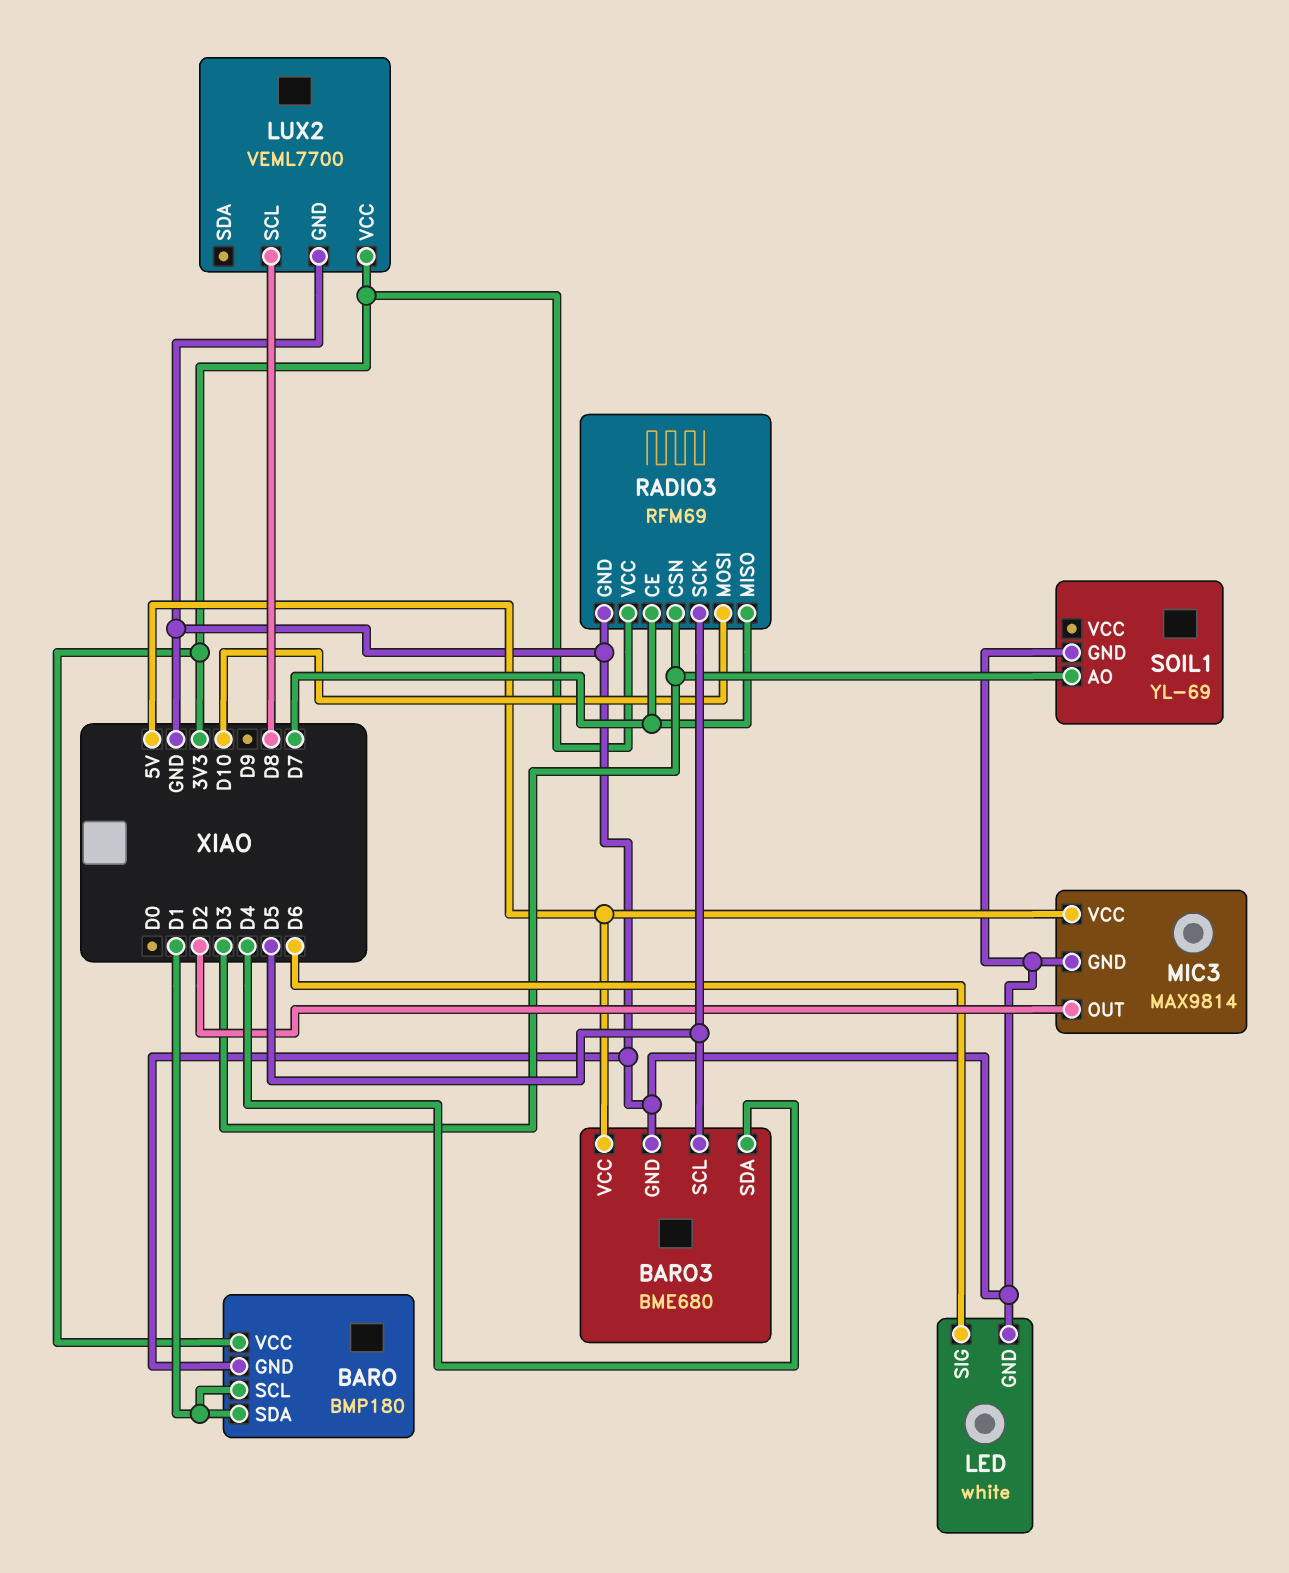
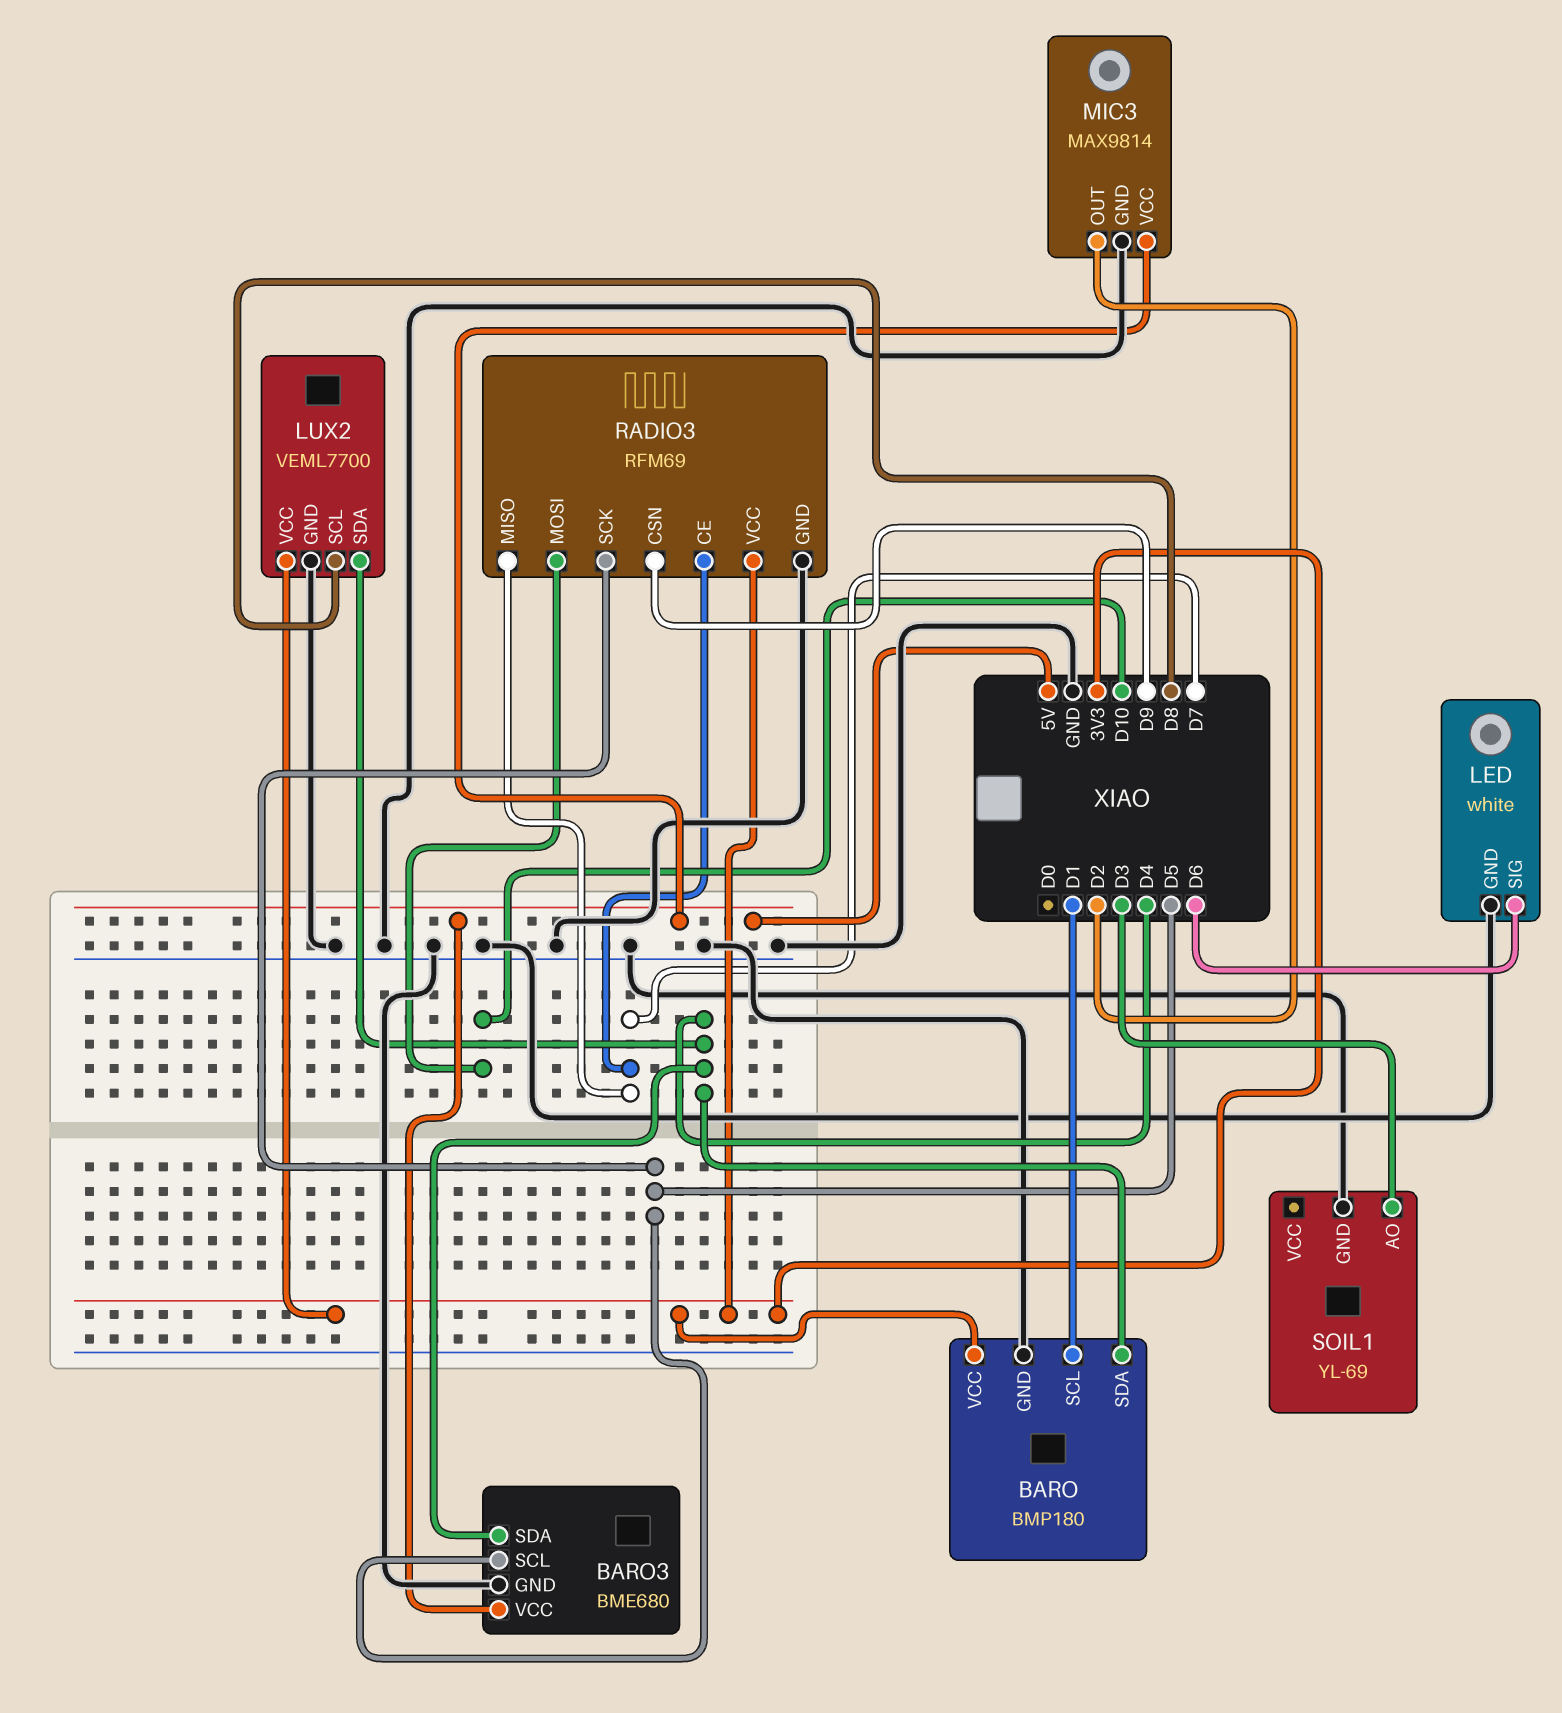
BARO pin SDA: D1 -> D4
LUX2 pin SDA: none -> D4
RADIO3 pin CSN: D3 -> D9

